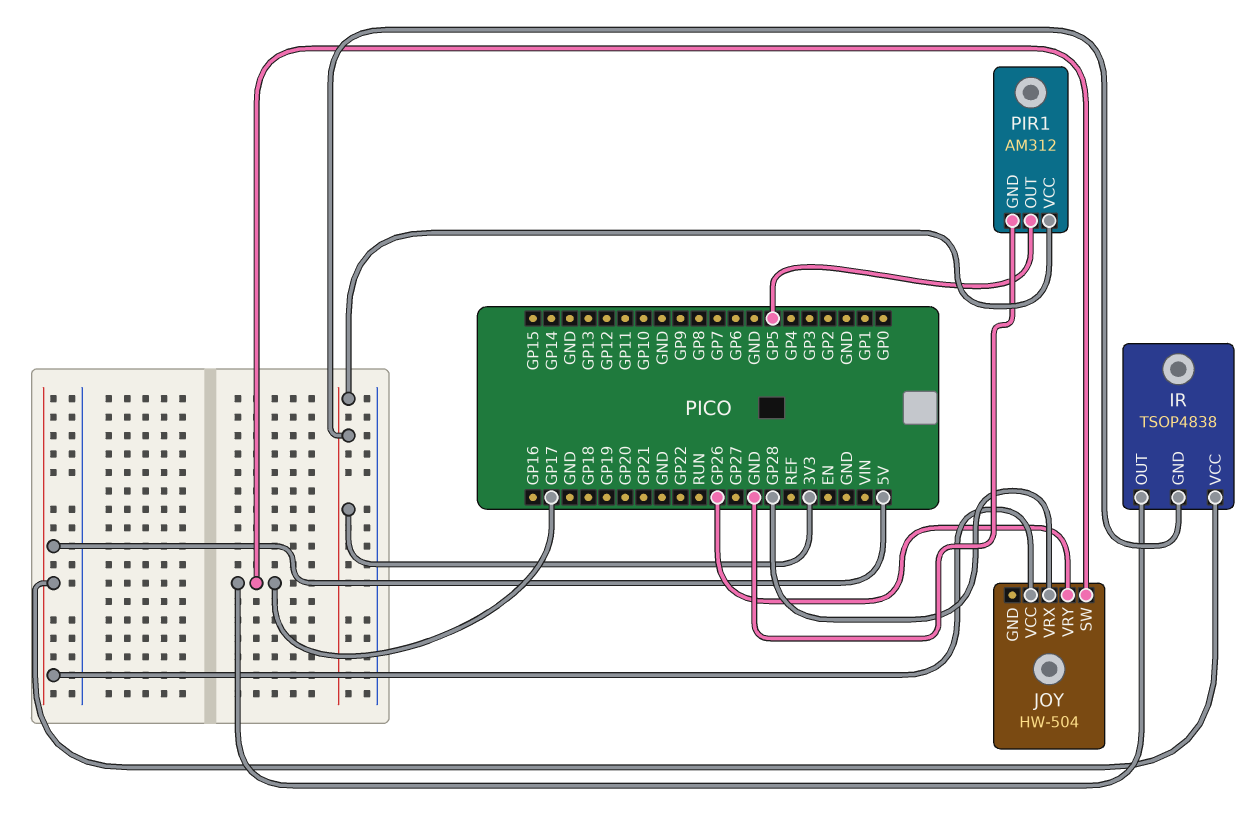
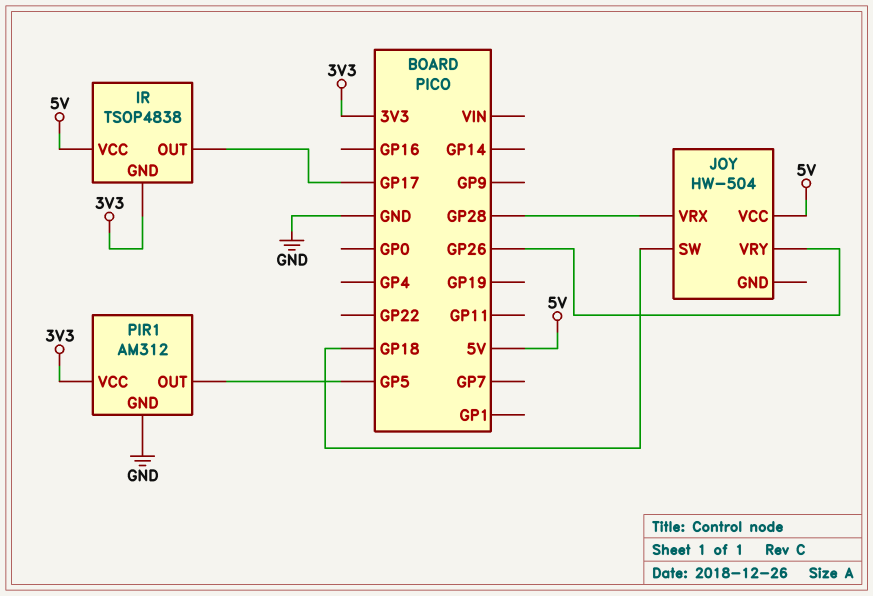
JOY pin SW: GP17 -> GP18

